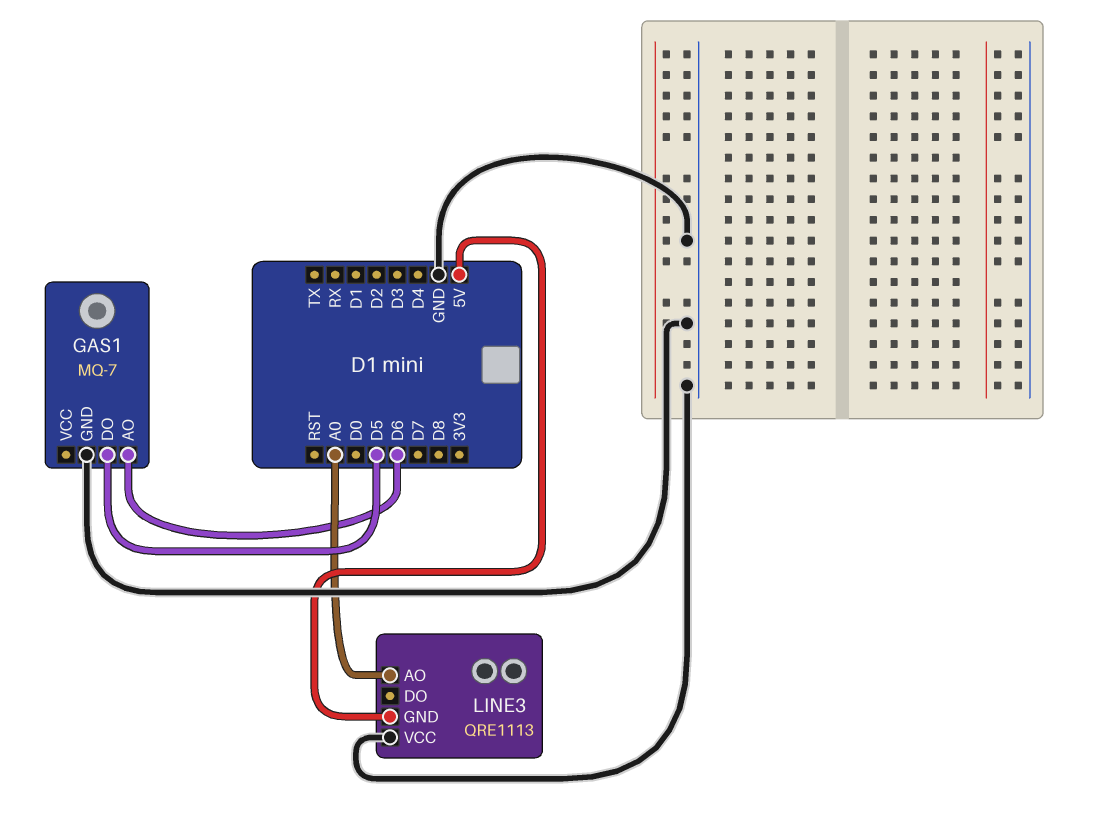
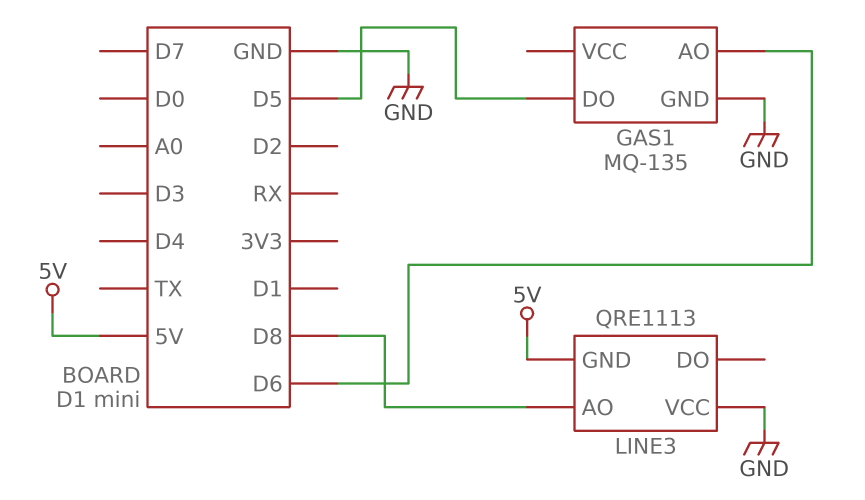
GAS1: MQ-7 -> MQ-135
LINE3 pin AO: A0 -> D8

